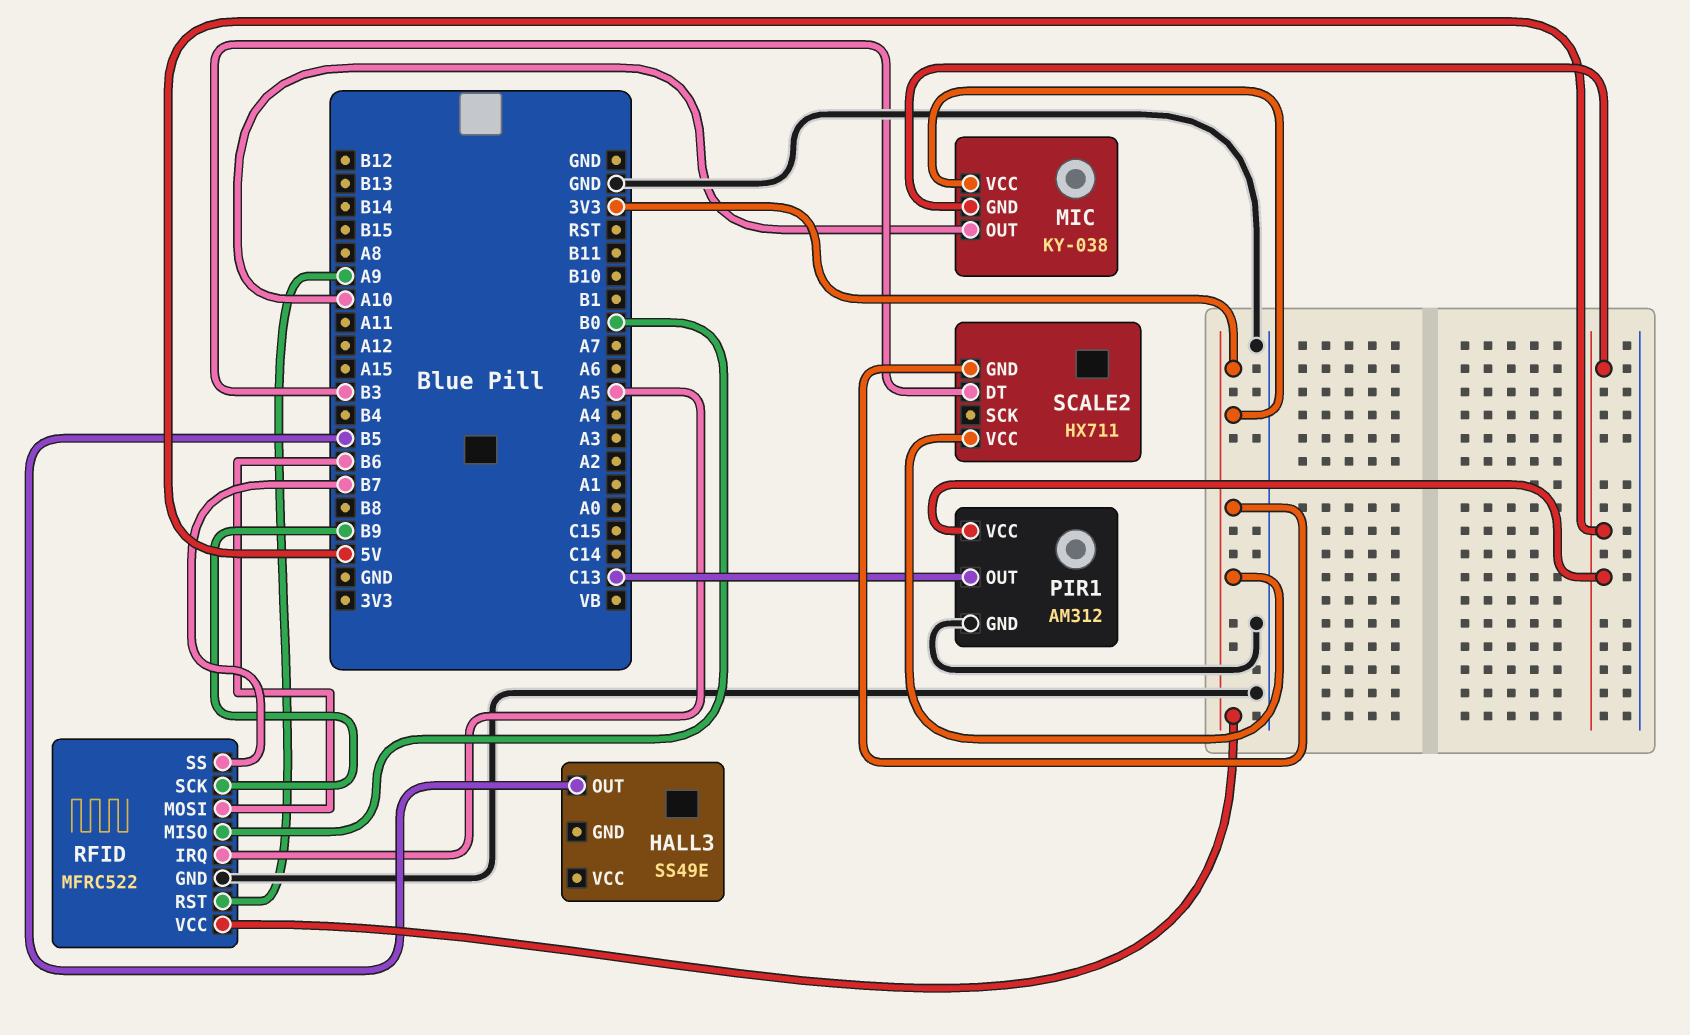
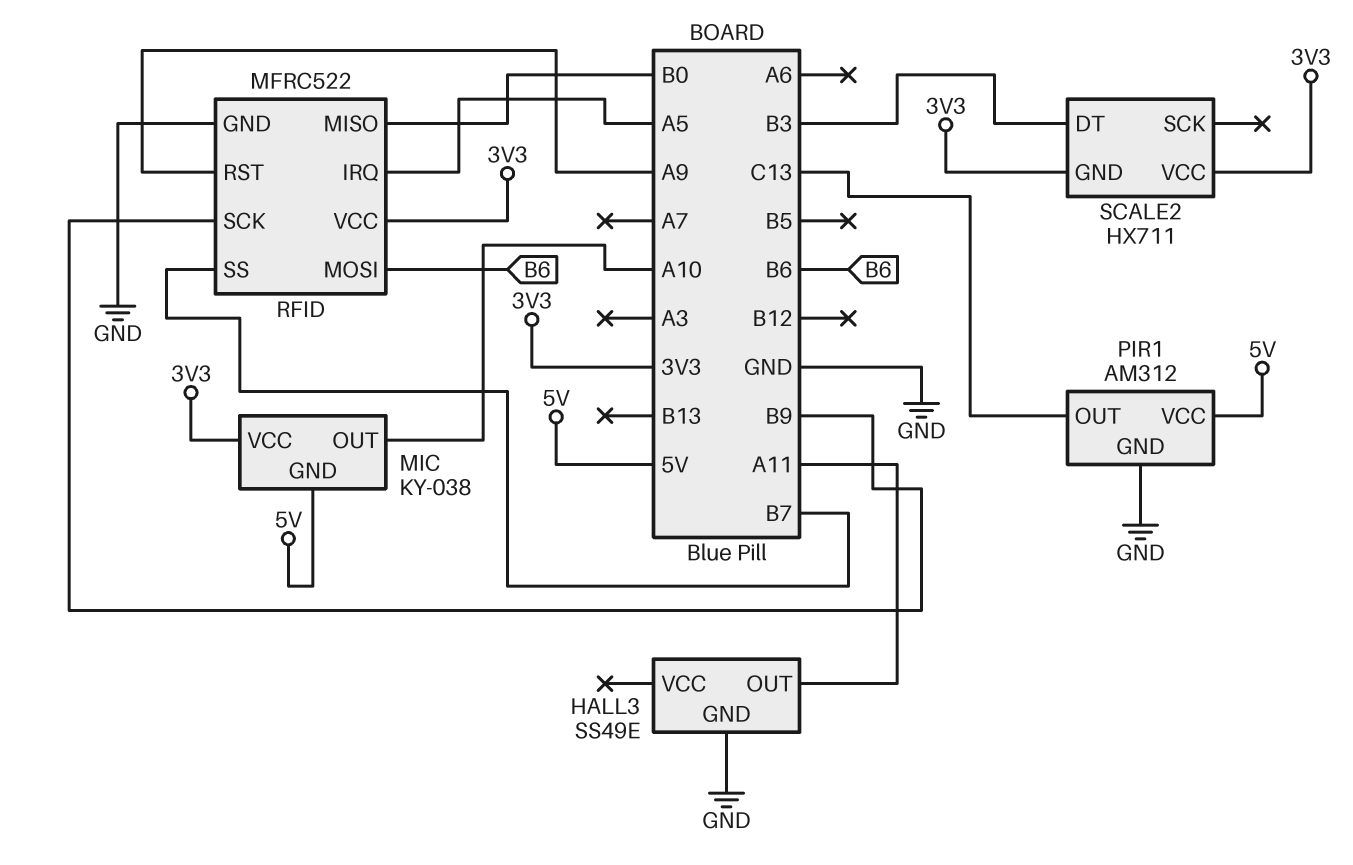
HALL3 pin GND: none -> GND
HALL3 pin OUT: B5 -> A11

